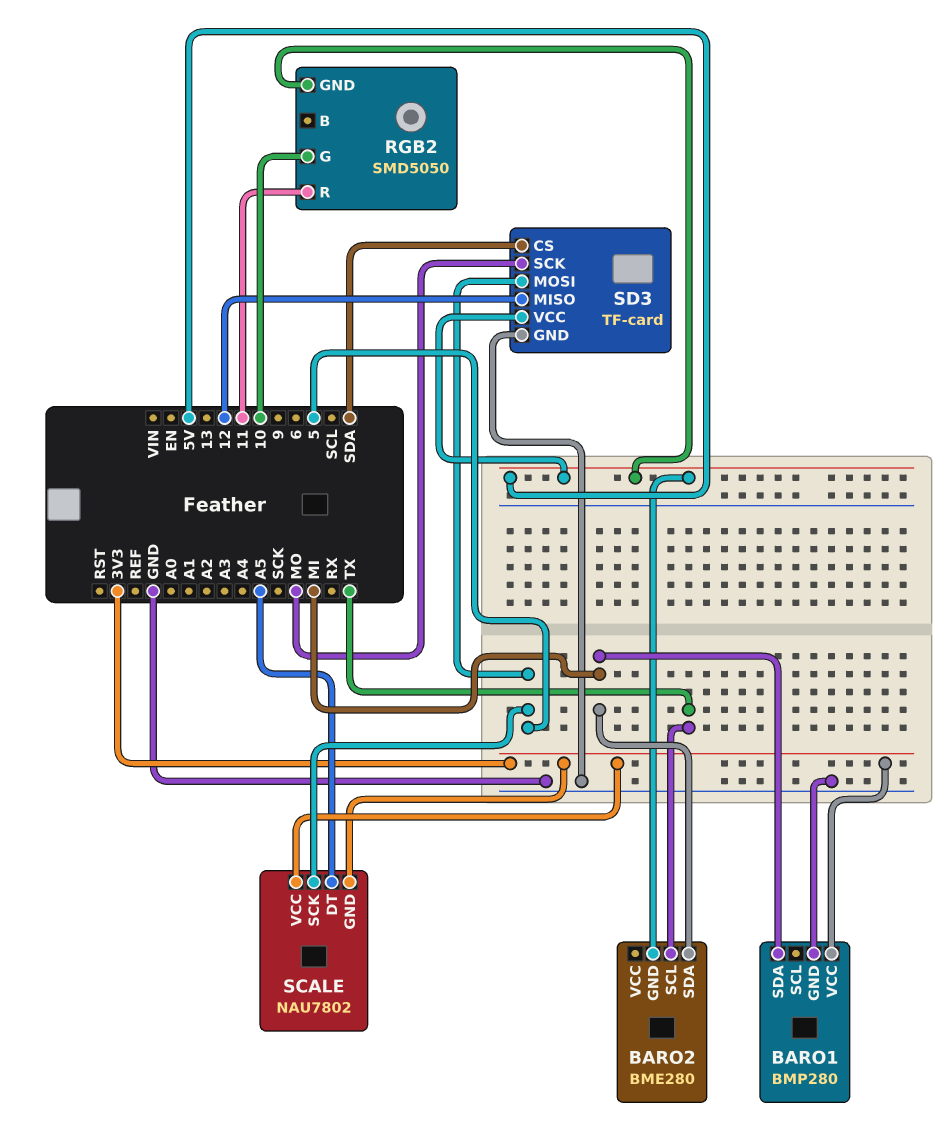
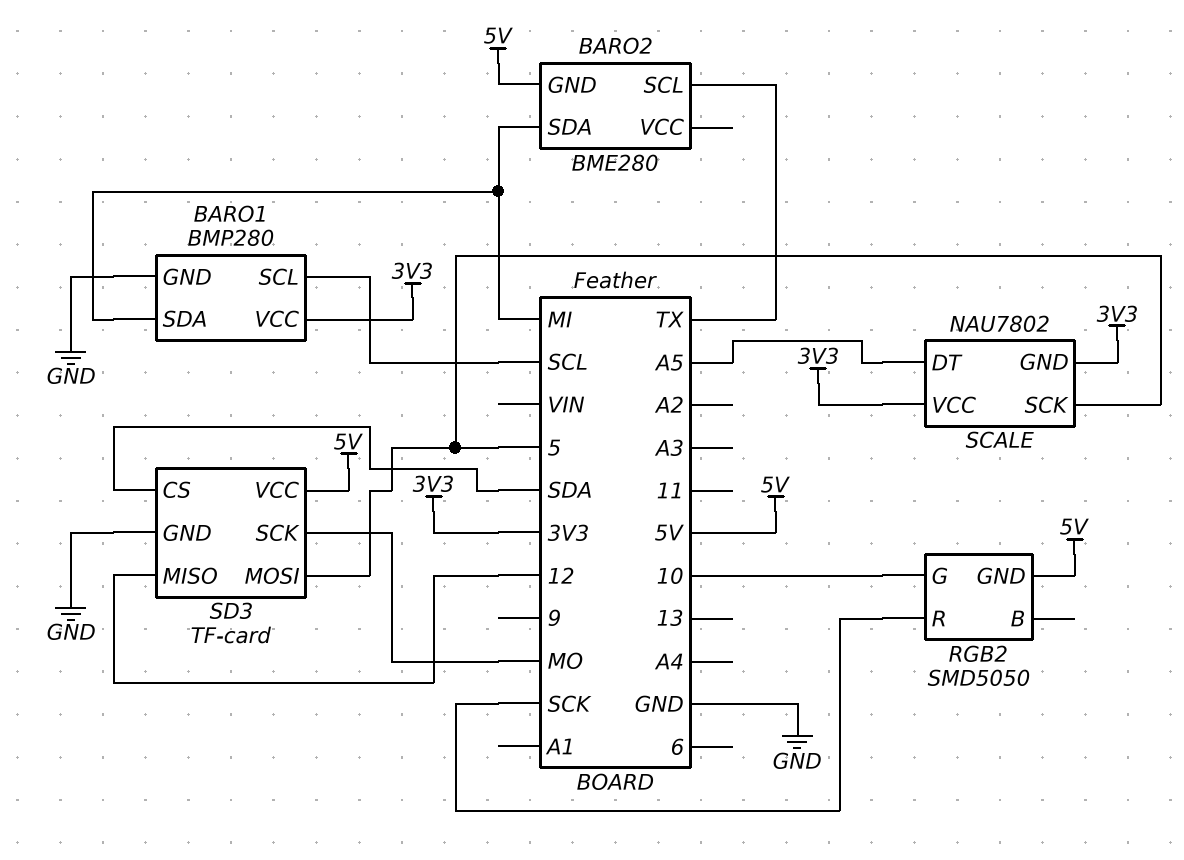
BARO1 pin SCL: none -> SCL
RGB2 pin R: 11 -> SCK

